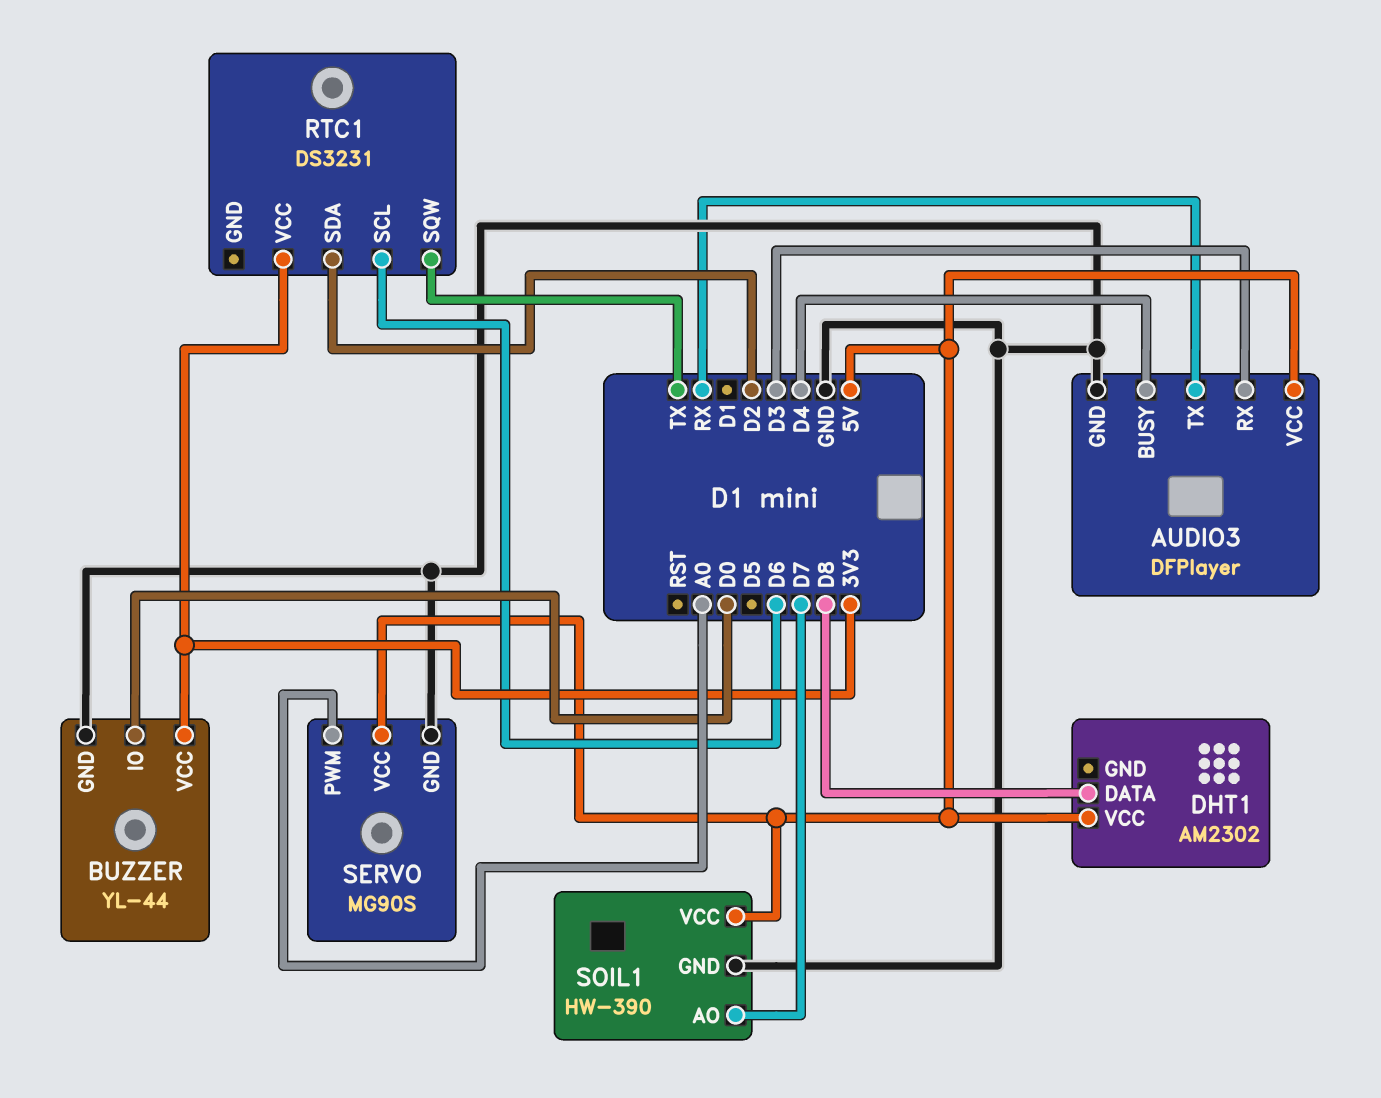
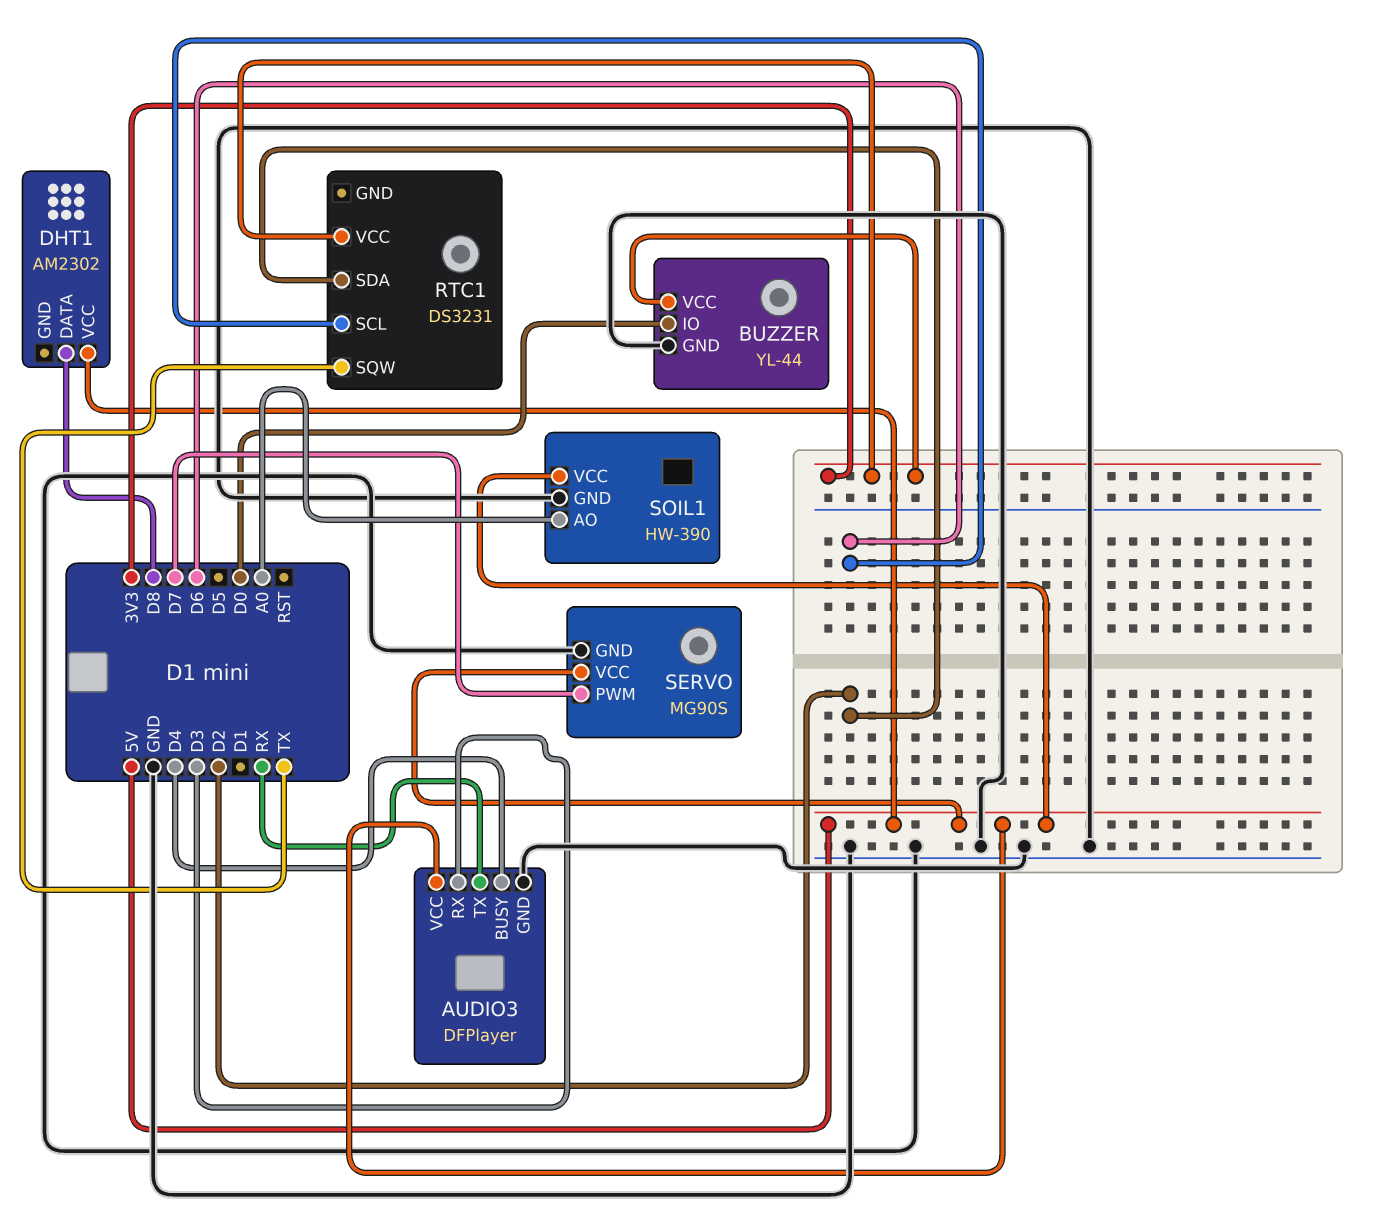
SERVO pin PWM: A0 -> D7
SOIL1 pin AO: D7 -> A0

